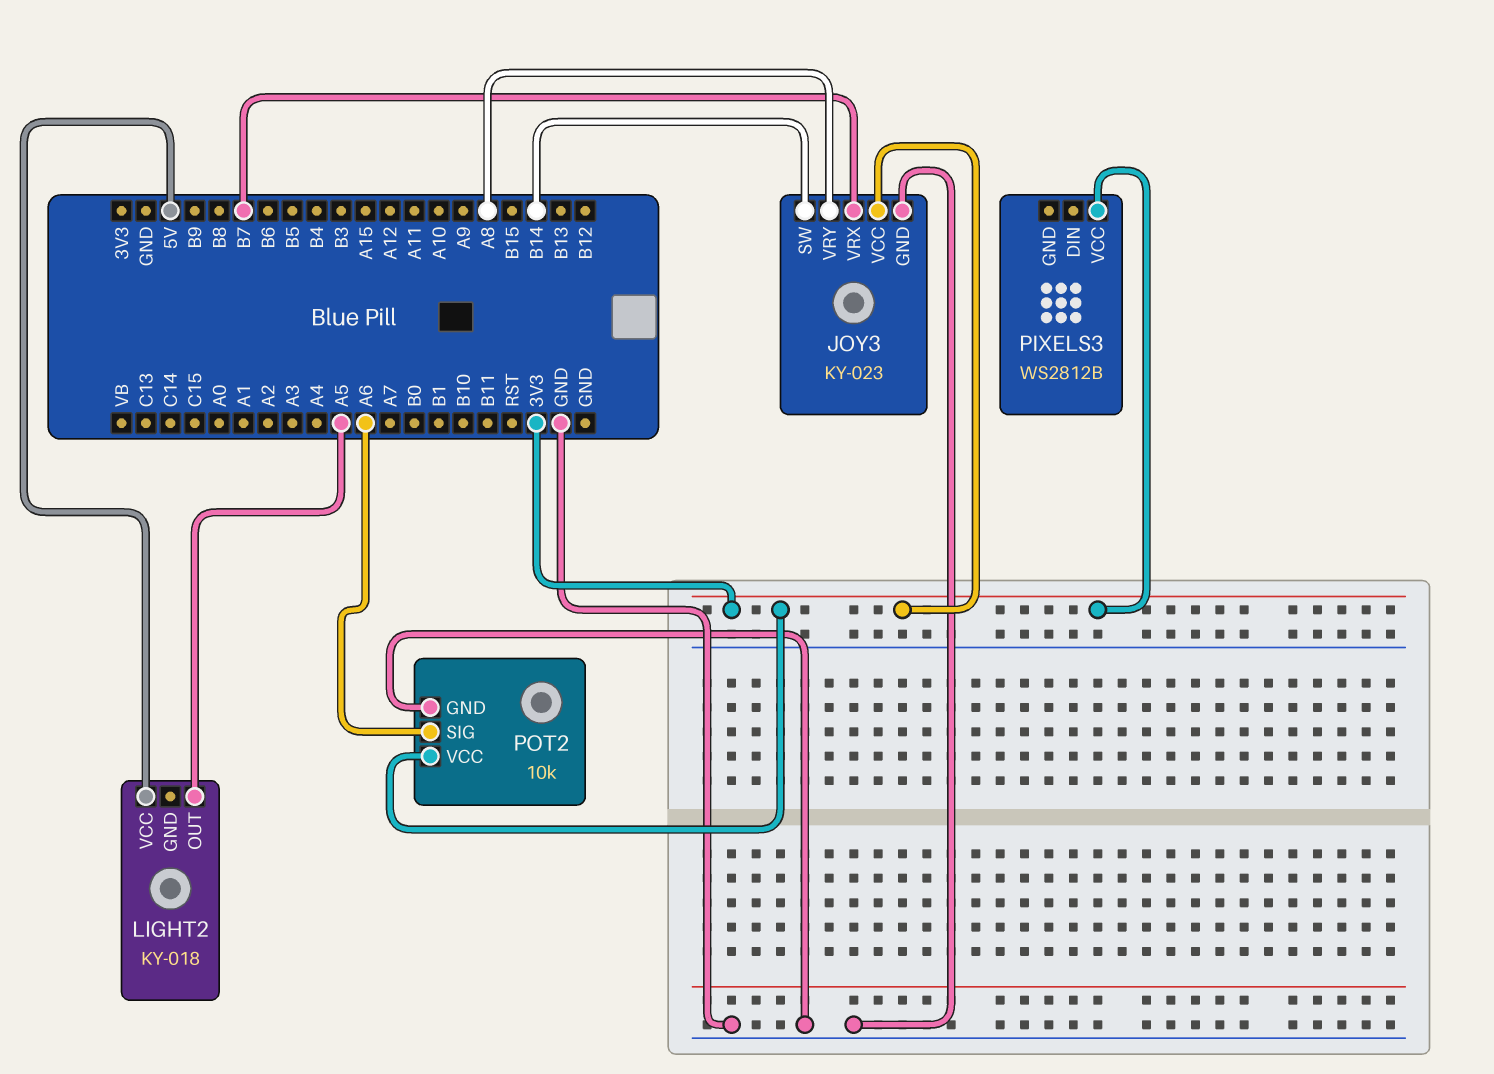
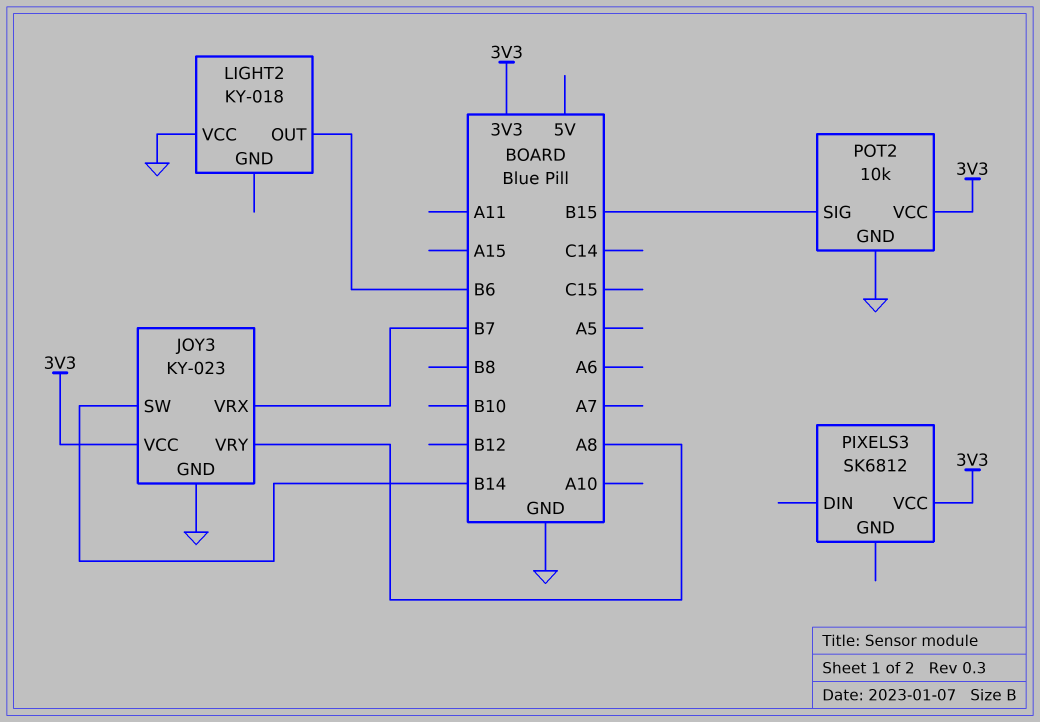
LIGHT2 pin OUT: A5 -> B6
LIGHT2 pin VCC: 5V -> GND
PIXELS3: WS2812B -> SK6812
POT2 pin SIG: A6 -> B15

